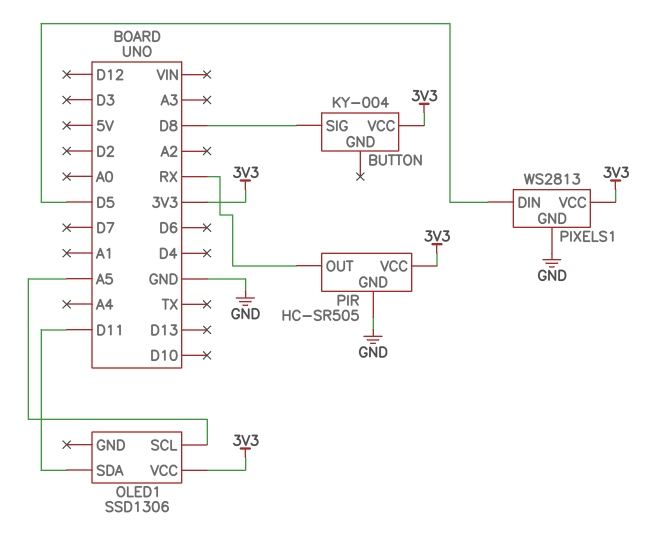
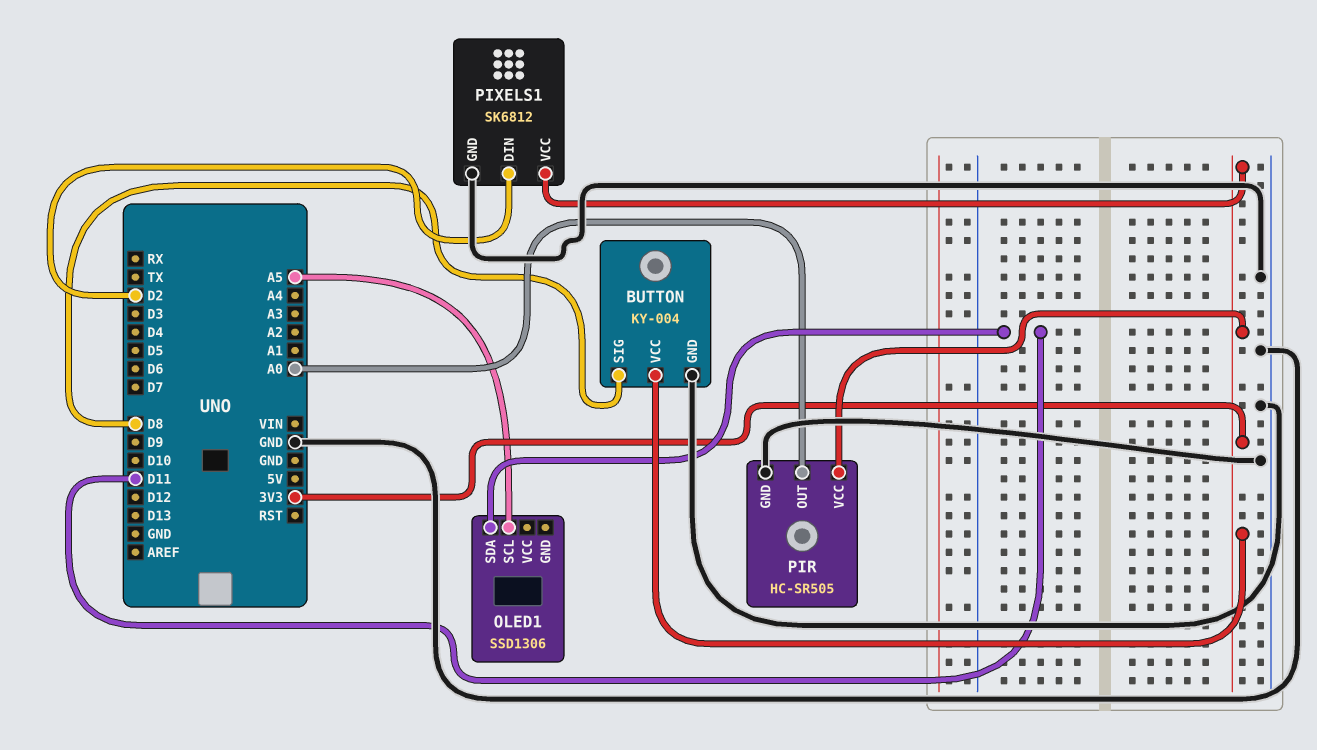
BUTTON pin GND: none -> GND
OLED1 pin VCC: 3V3 -> none
PIR pin OUT: RX -> A0
PIXELS1: WS2813 -> SK6812
PIXELS1 pin DIN: D5 -> D2

